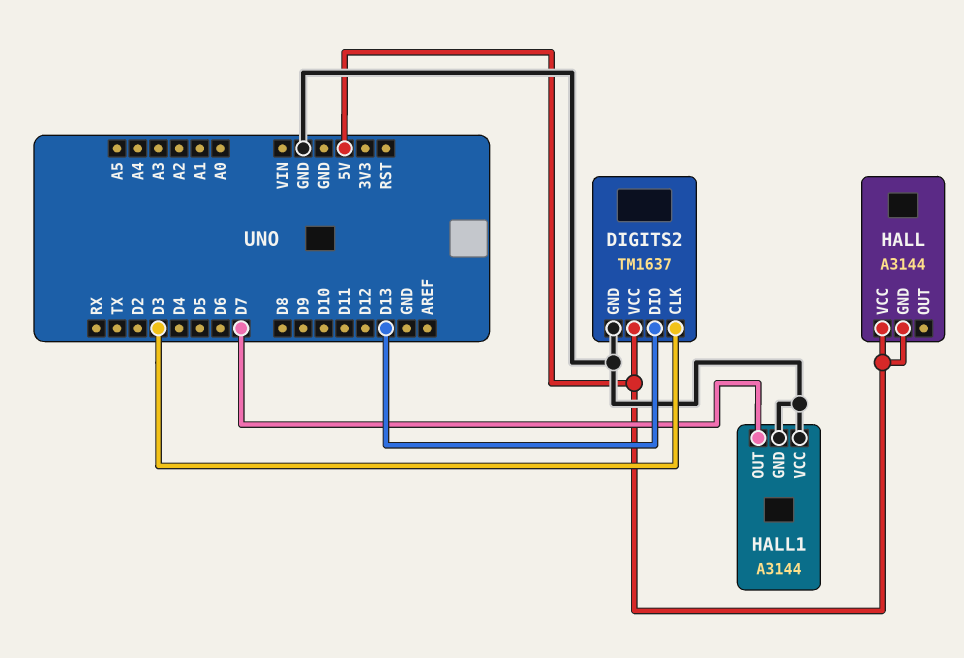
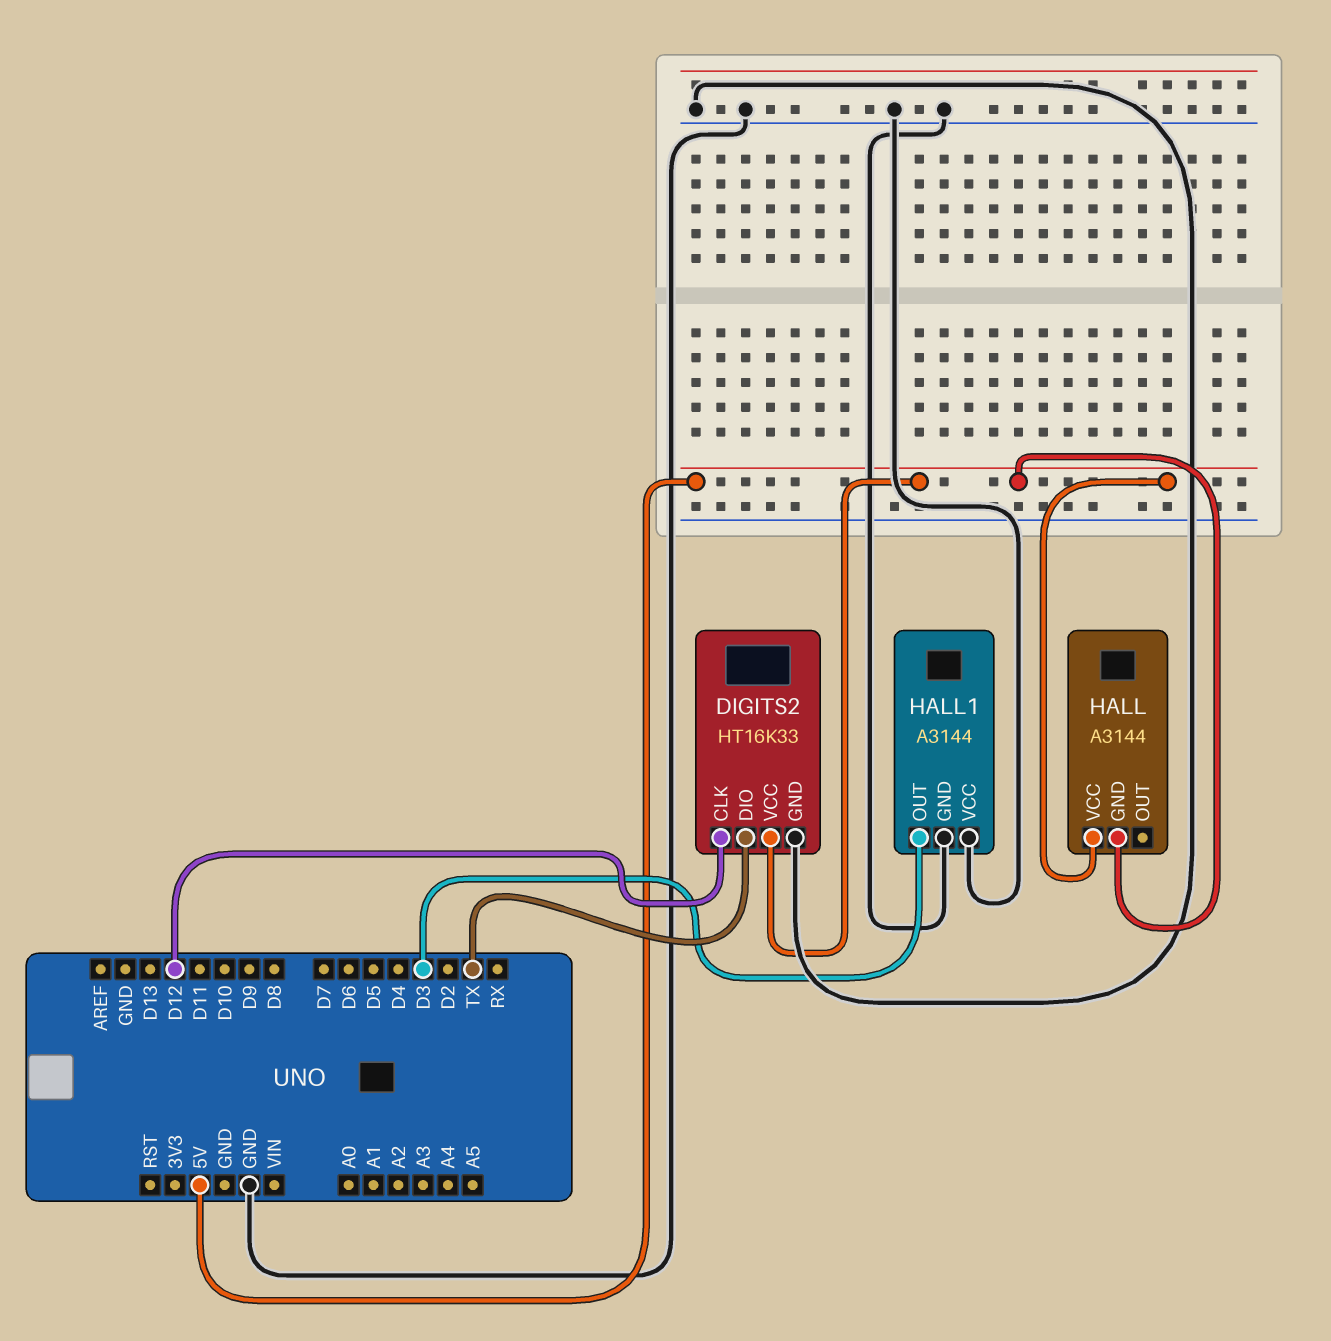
DIGITS2: TM1637 -> HT16K33
DIGITS2 pin CLK: D3 -> D12
DIGITS2 pin DIO: D13 -> TX
HALL1 pin OUT: D7 -> D3

